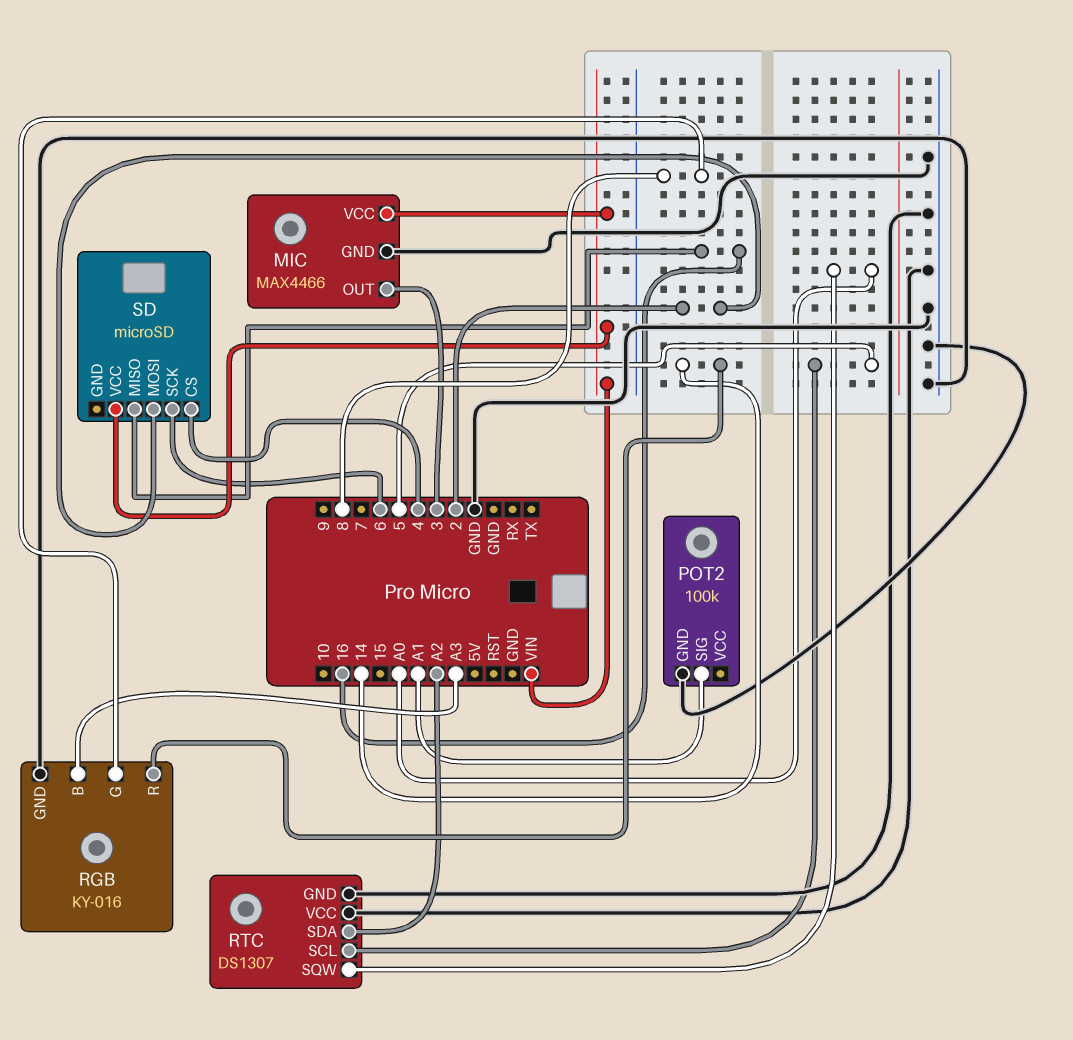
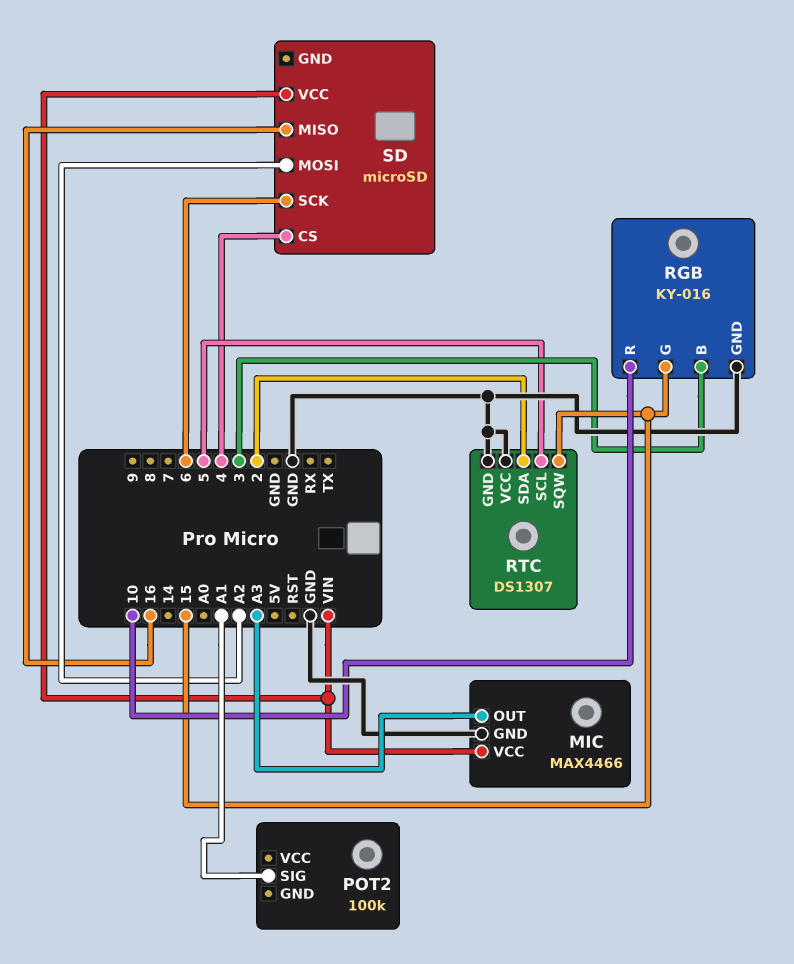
MIC pin OUT: 3 -> A3
POT2 pin GND: GND -> none
RGB pin B: A3 -> 3
RGB pin G: 8 -> 15
RGB pin R: 14 -> 10
RTC pin SDA: A2 -> 2
RTC pin SQW: A0 -> 15
SD pin MOSI: 2 -> A2

